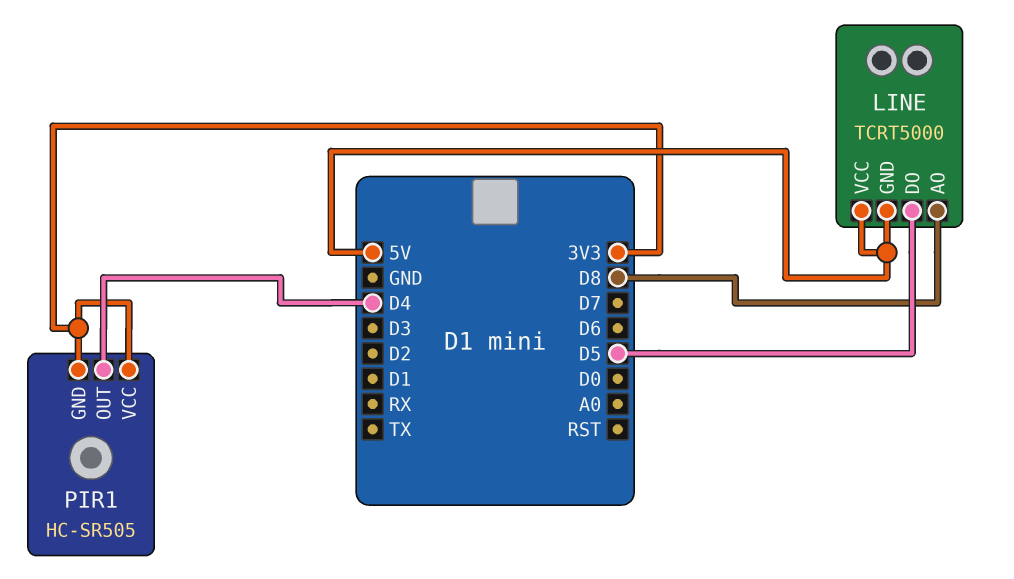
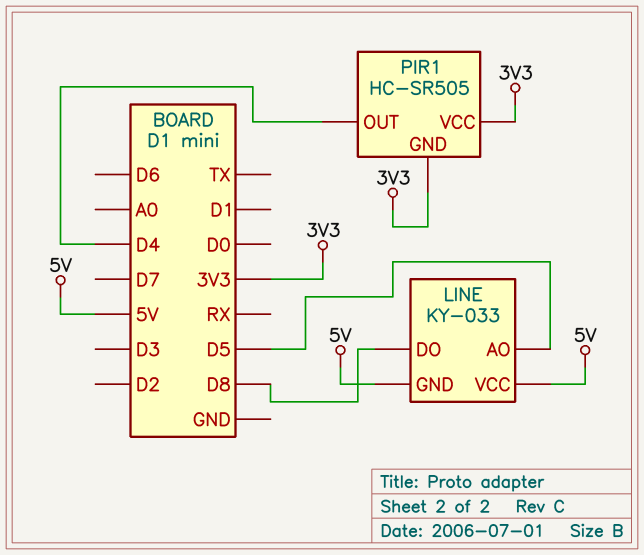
LINE: TCRT5000 -> KY-033
LINE pin AO: D8 -> D5
LINE pin DO: D5 -> D8

